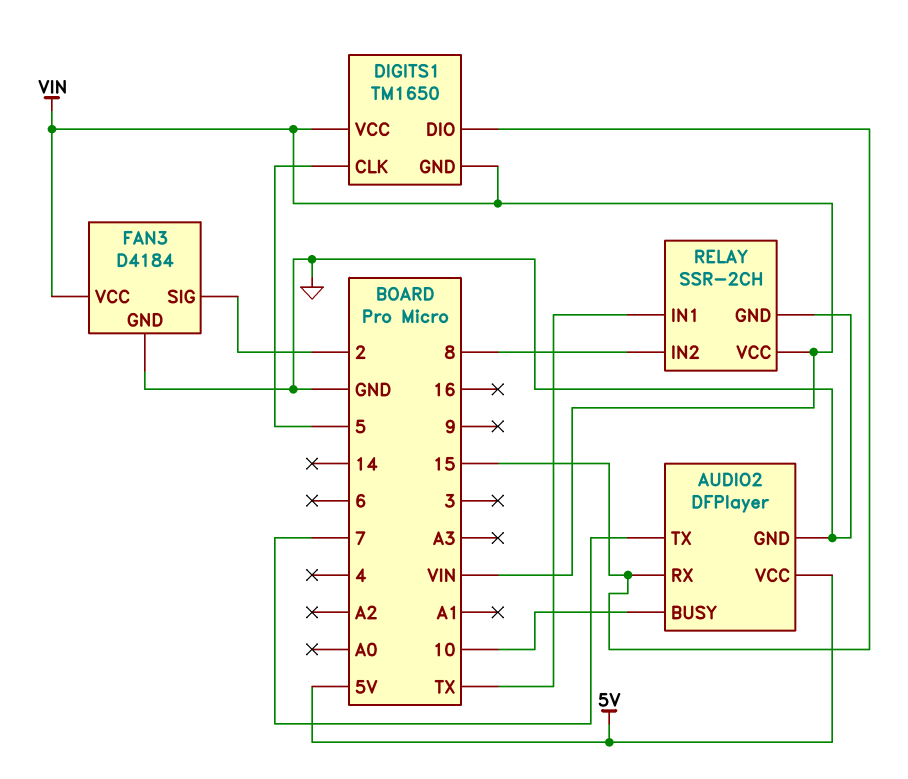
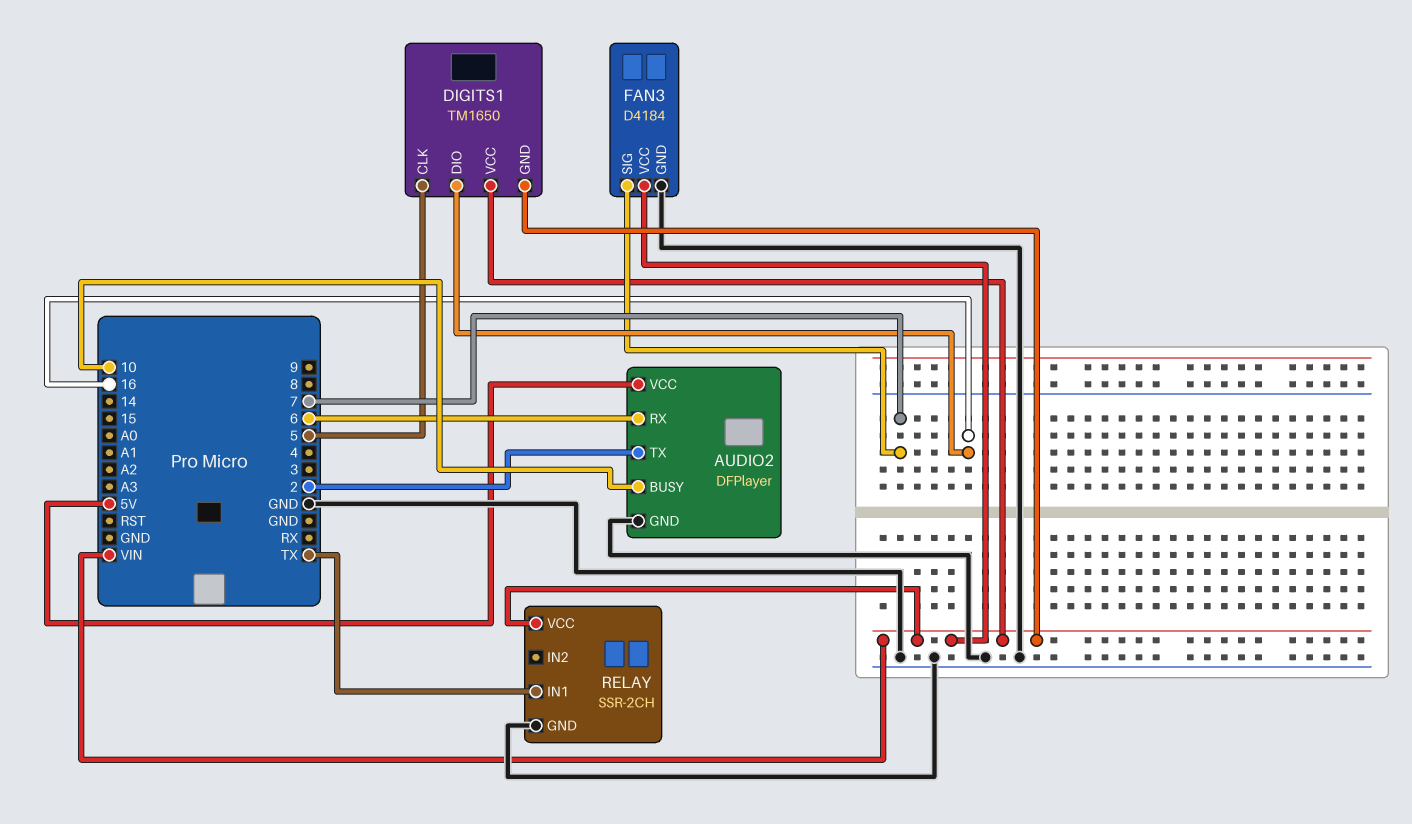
AUDIO2 pin RX: 15 -> 6
AUDIO2 pin TX: 7 -> 2
DIGITS1 pin DIO: 15 -> 16
FAN3 pin SIG: 2 -> 7
RELAY pin IN2: 8 -> none

